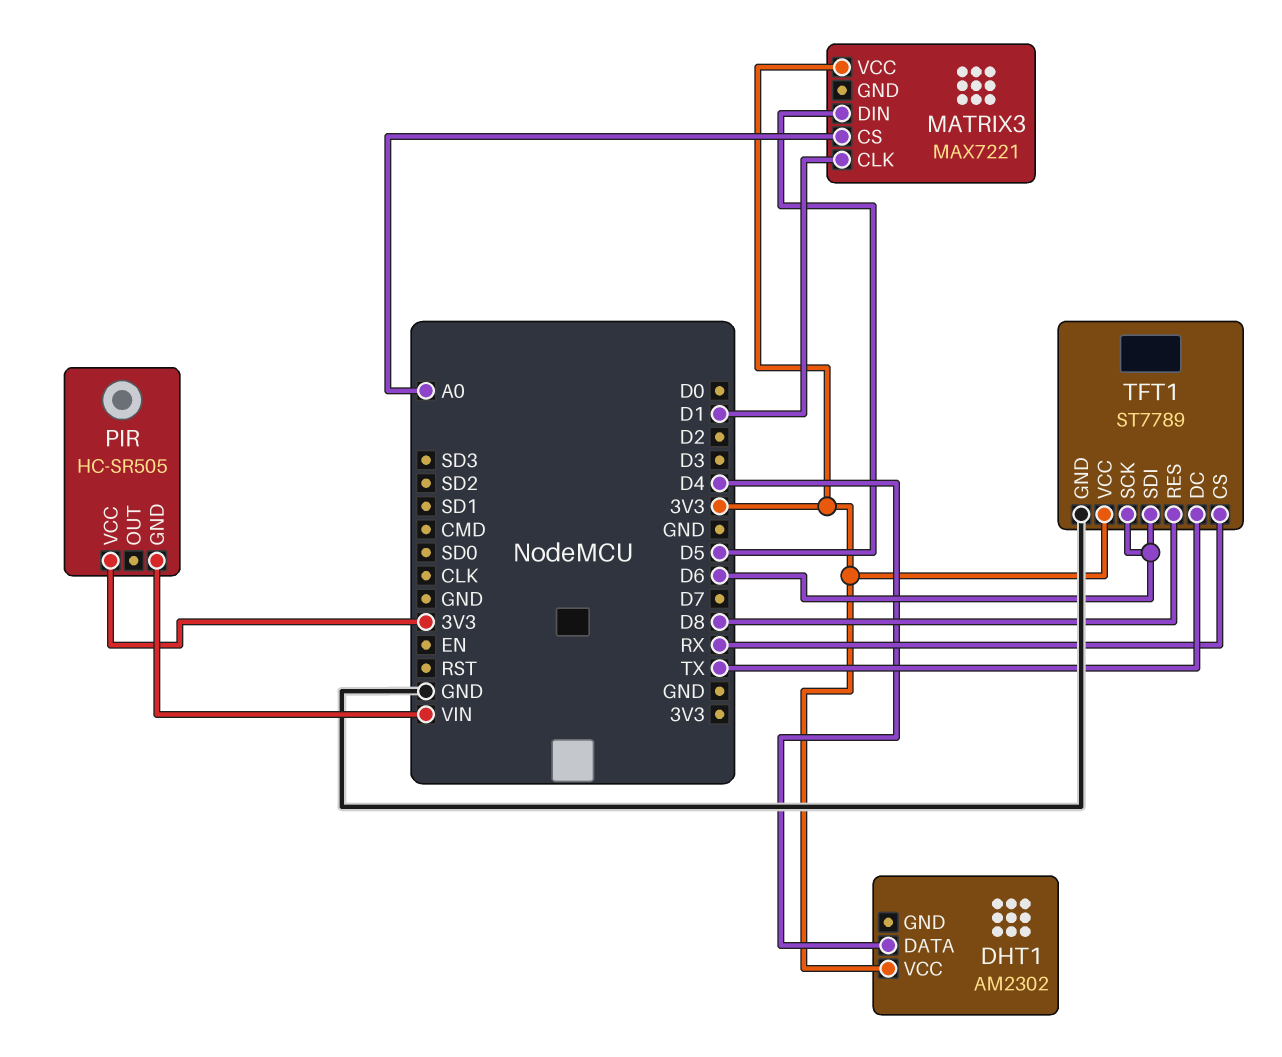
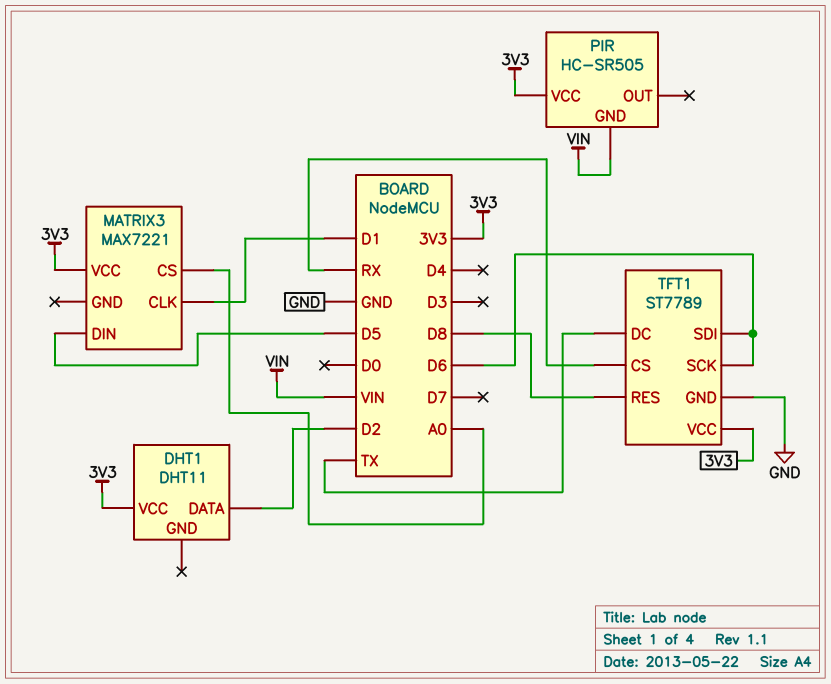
DHT1: AM2302 -> DHT11
DHT1 pin DATA: D4 -> D2

